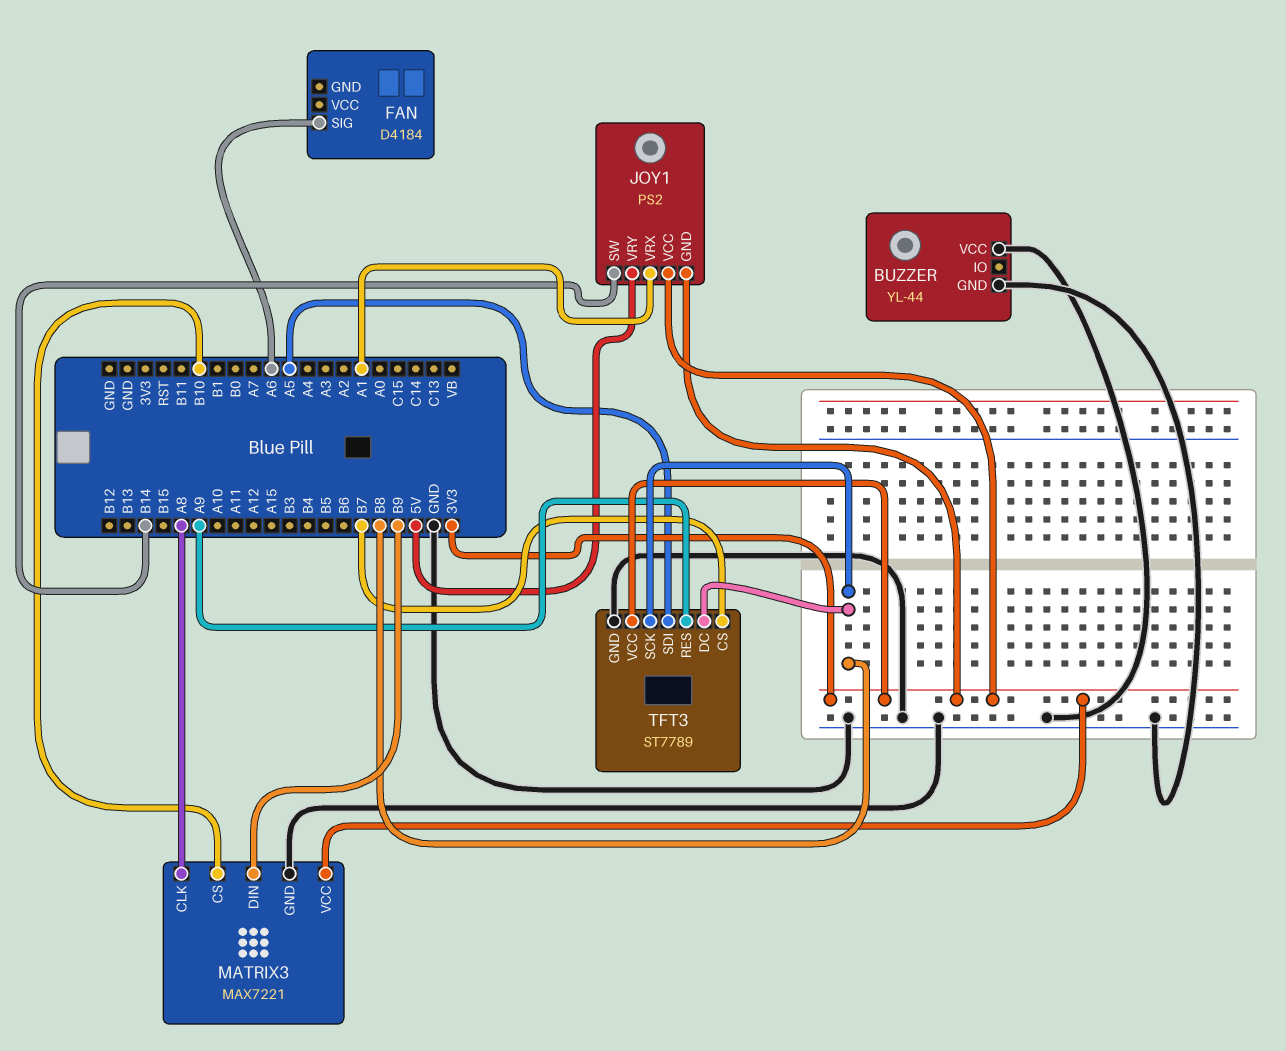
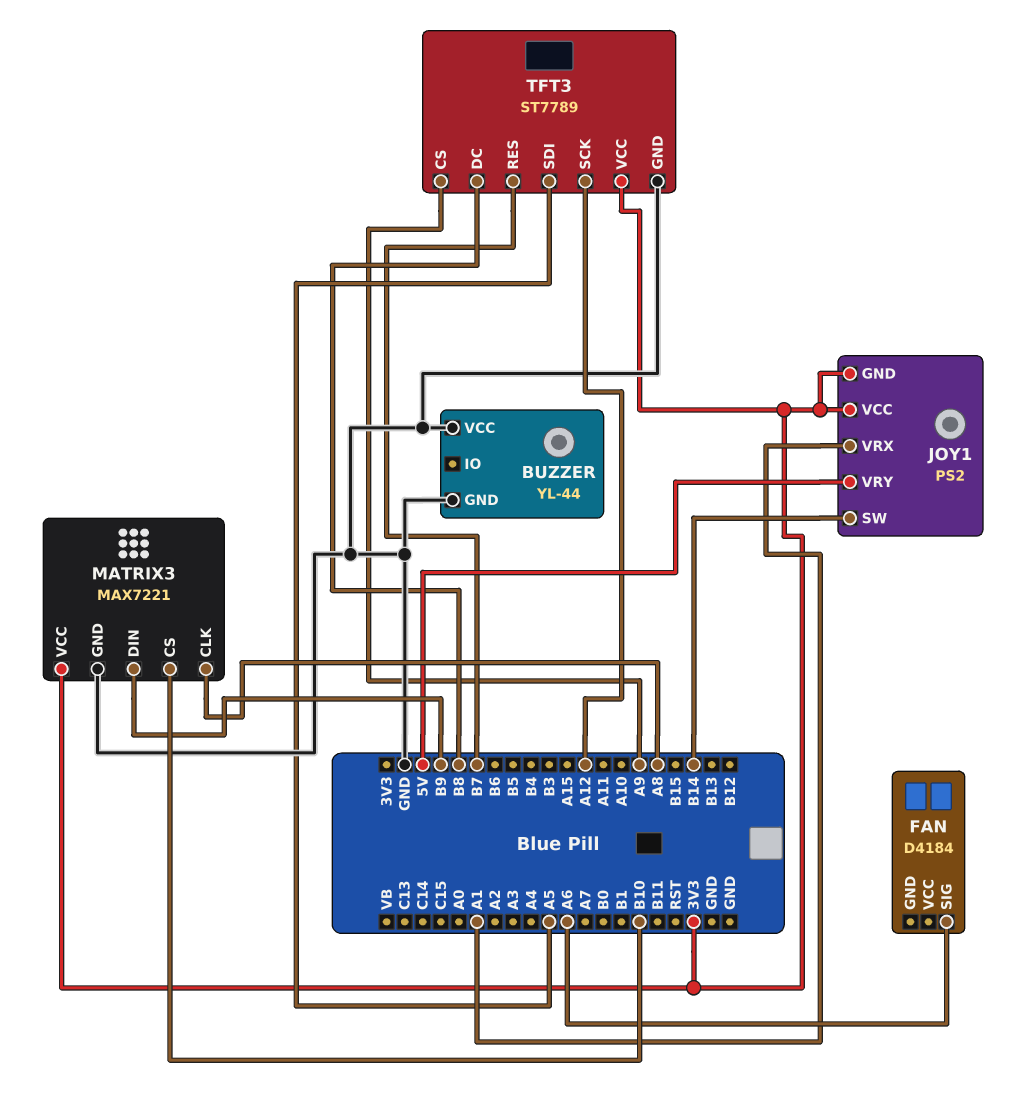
TFT3 pin CS: B7 -> A9
TFT3 pin RES: A9 -> B7
TFT3 pin SCK: B8 -> A12

